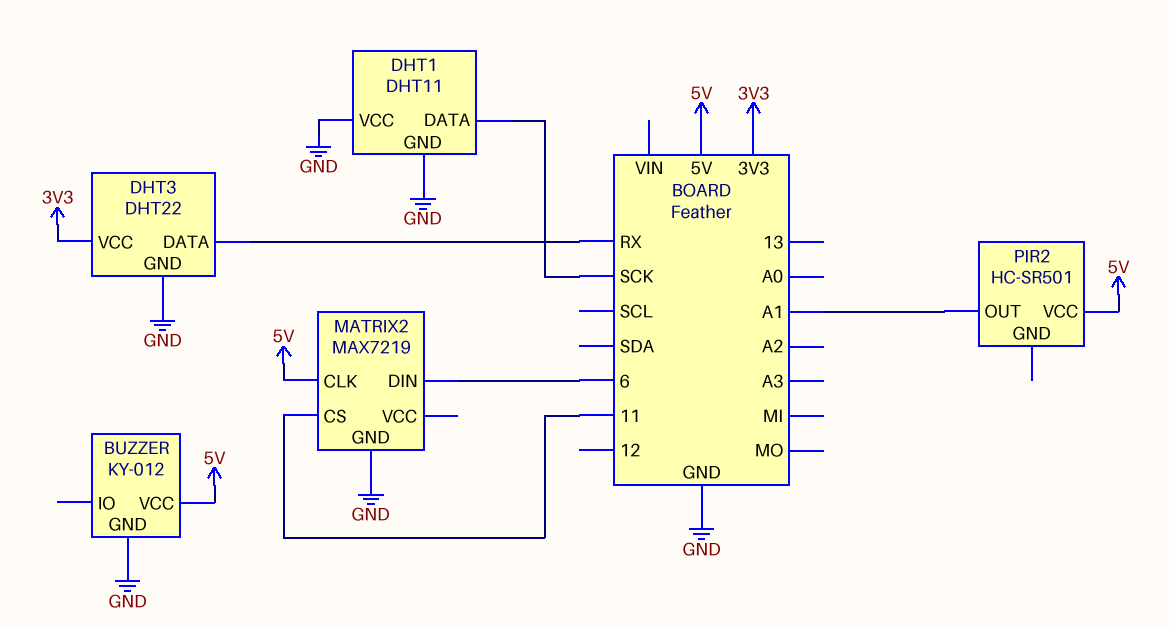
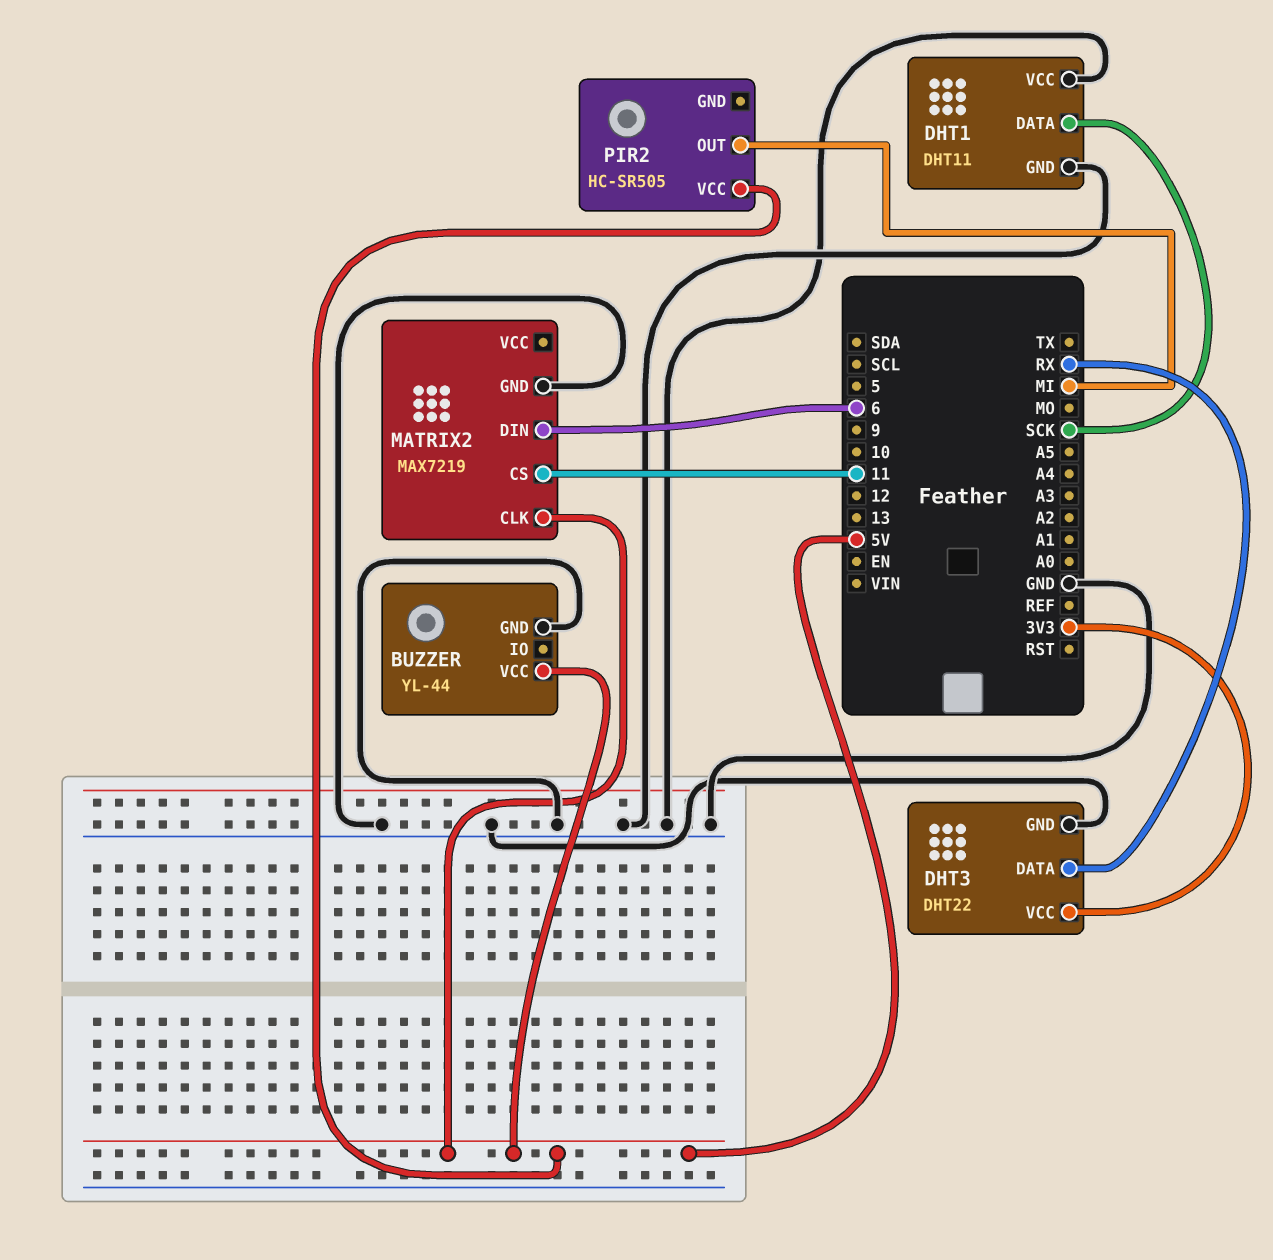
BUZZER: KY-012 -> YL-44
PIR2: HC-SR501 -> HC-SR505
PIR2 pin OUT: A1 -> MI

